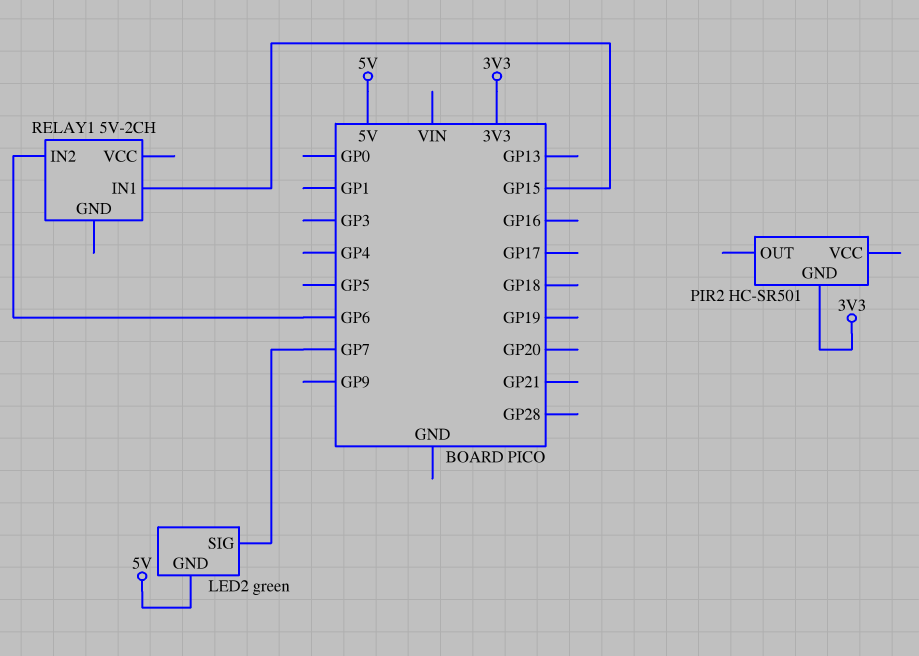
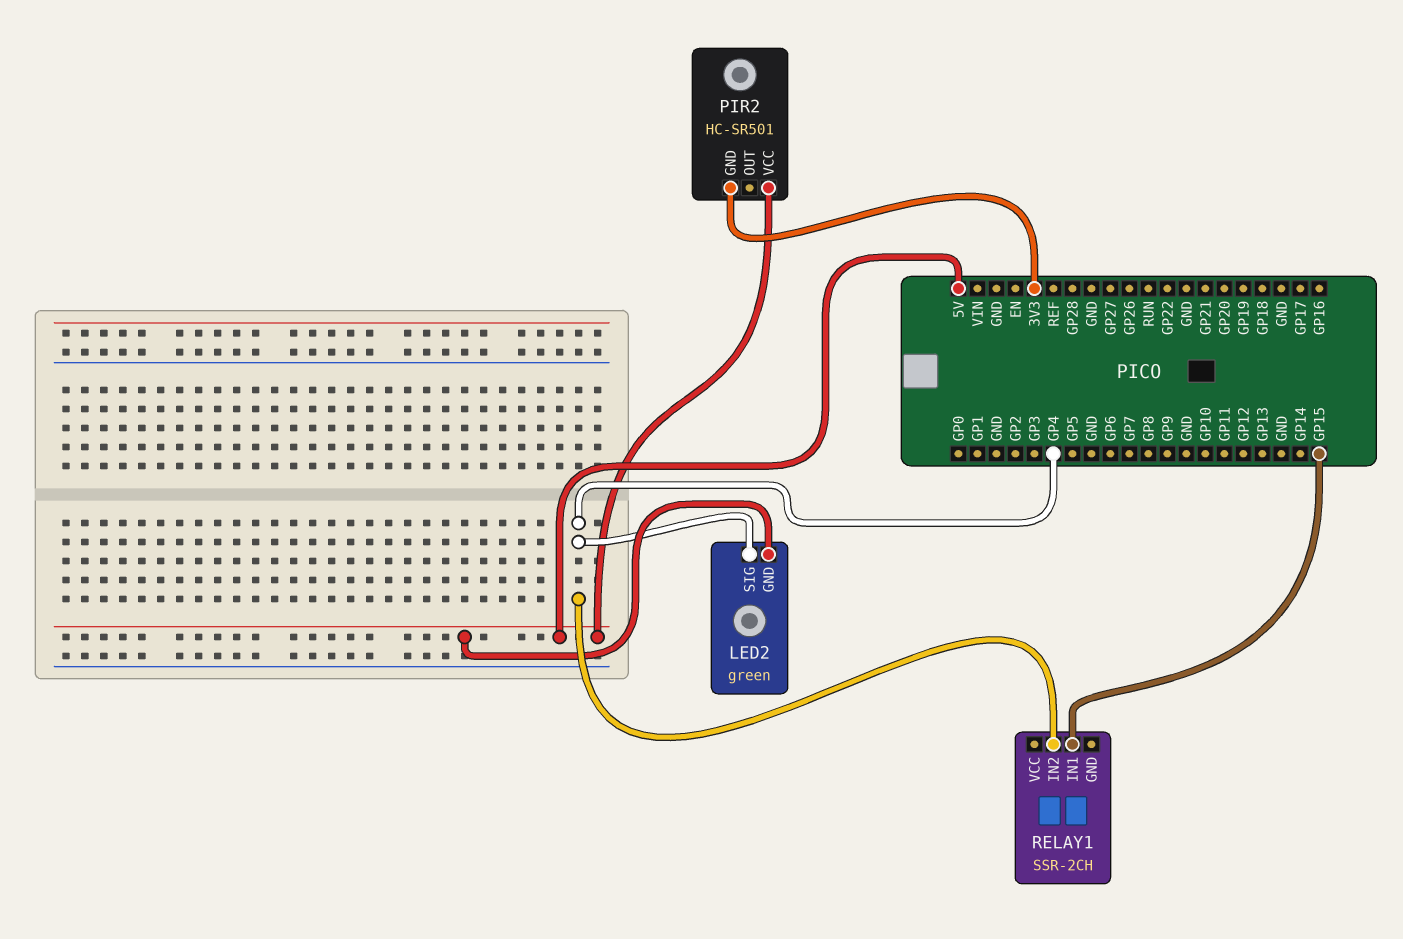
LED2 pin SIG: GP7 -> GP4
PIR2 pin VCC: none -> 5V
RELAY1: 5V-2CH -> SSR-2CH
RELAY1 pin IN2: GP6 -> GP4

